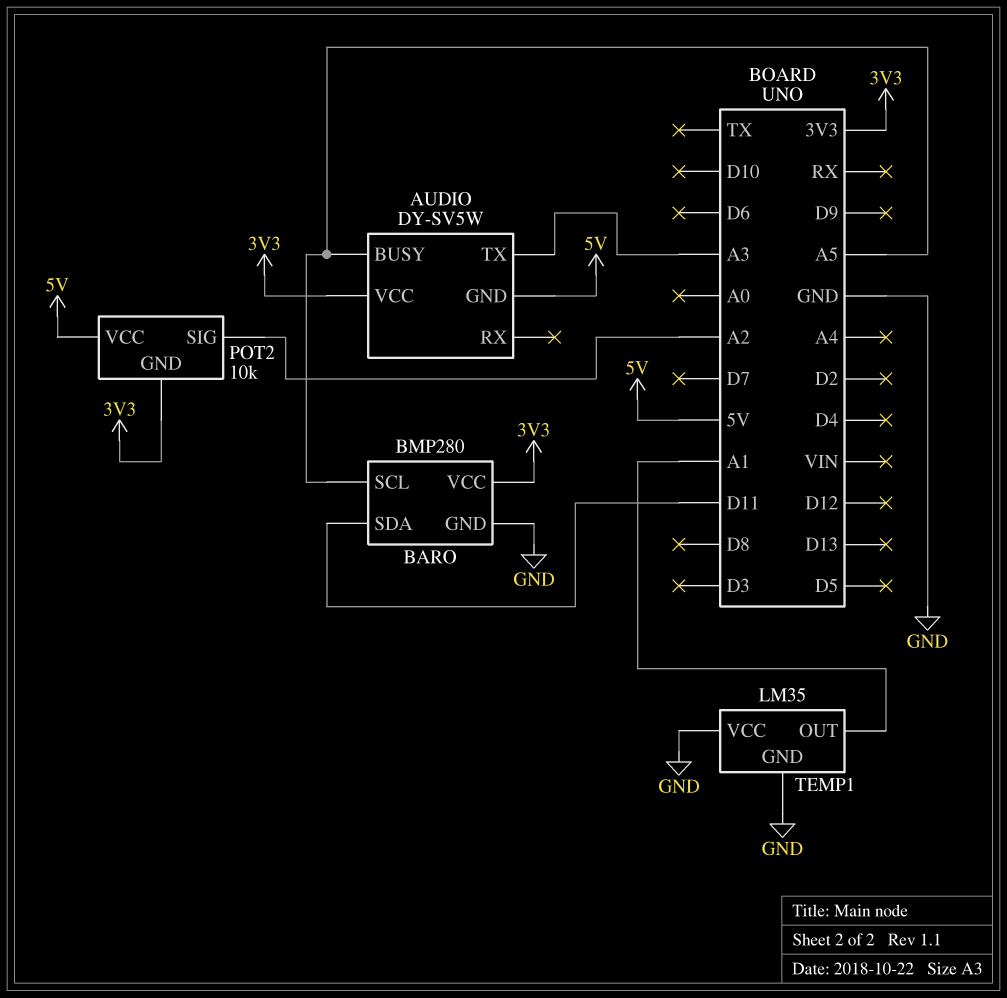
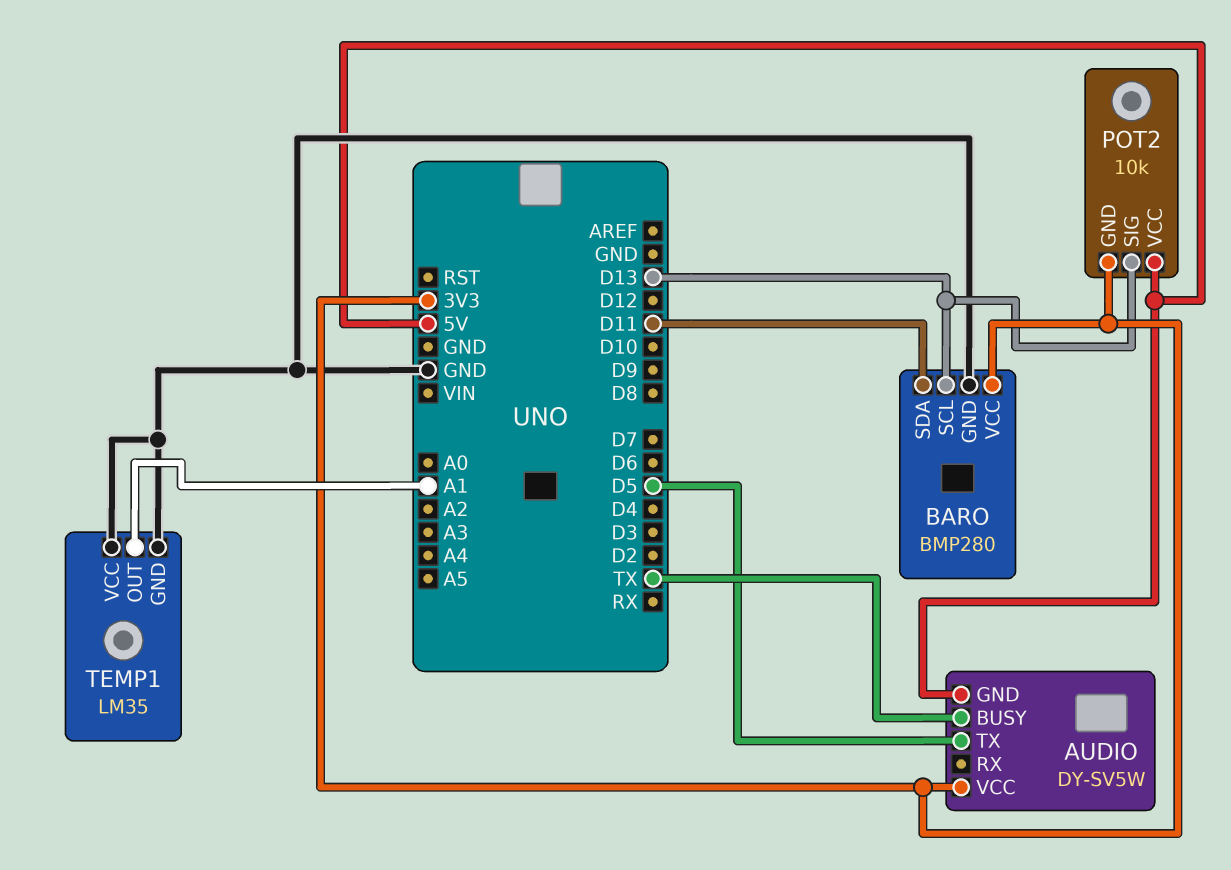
AUDIO pin BUSY: A5 -> TX
AUDIO pin TX: A3 -> D5
BARO pin SCL: A5 -> D13
POT2 pin SIG: A2 -> D13

